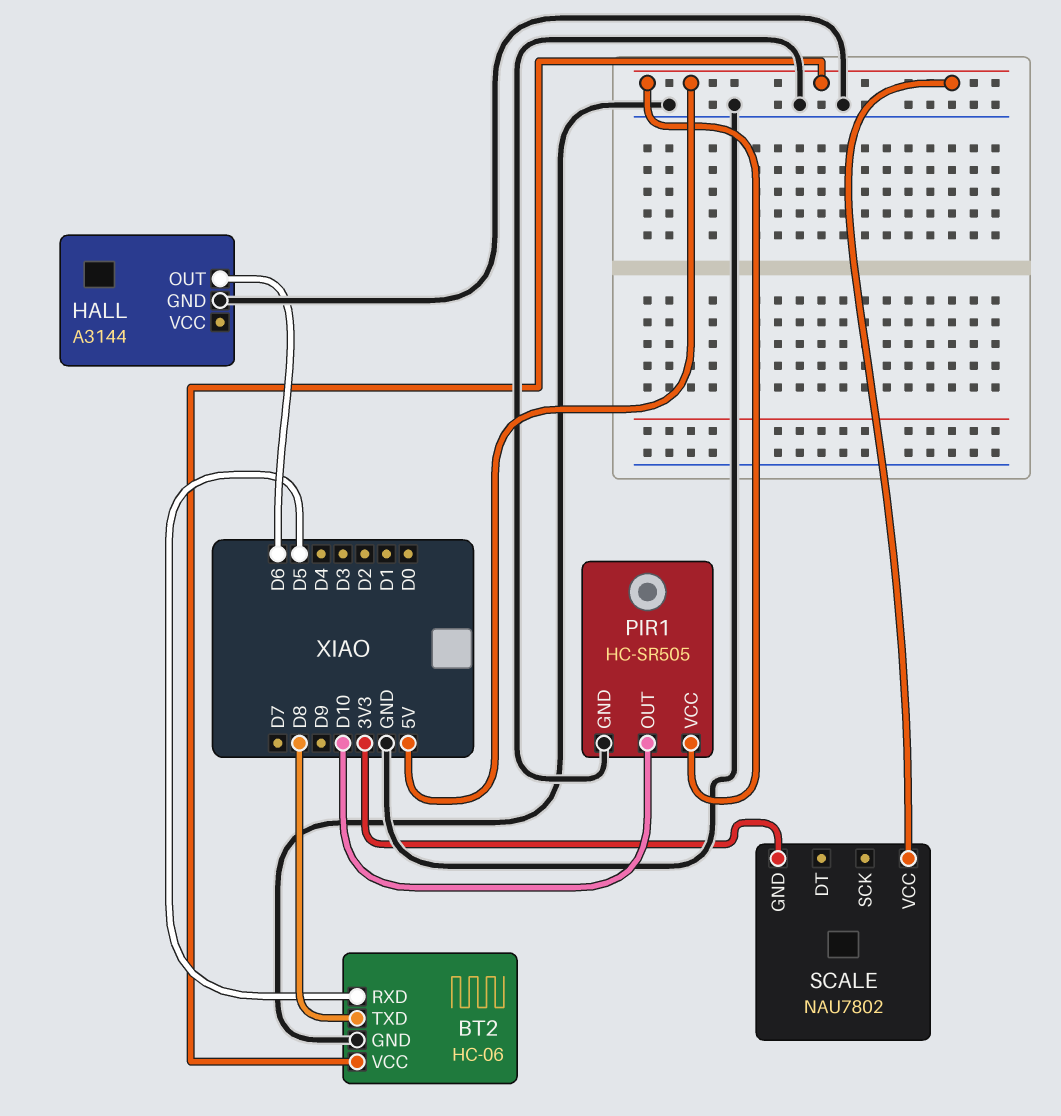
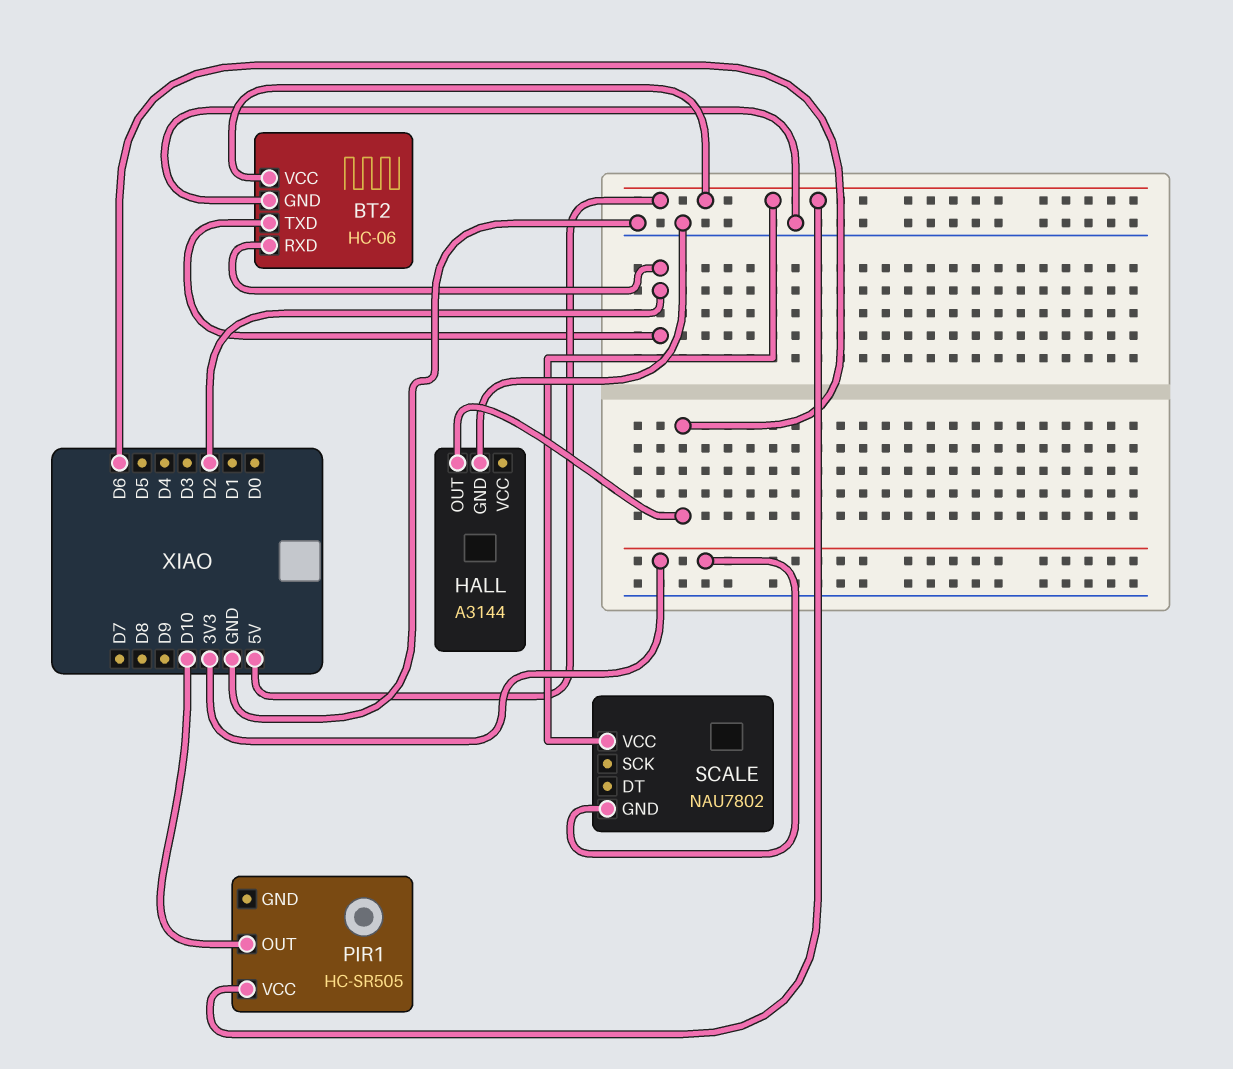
BT2 pin RXD: D5 -> D2
BT2 pin TXD: D8 -> D2
PIR1 pin GND: GND -> none

